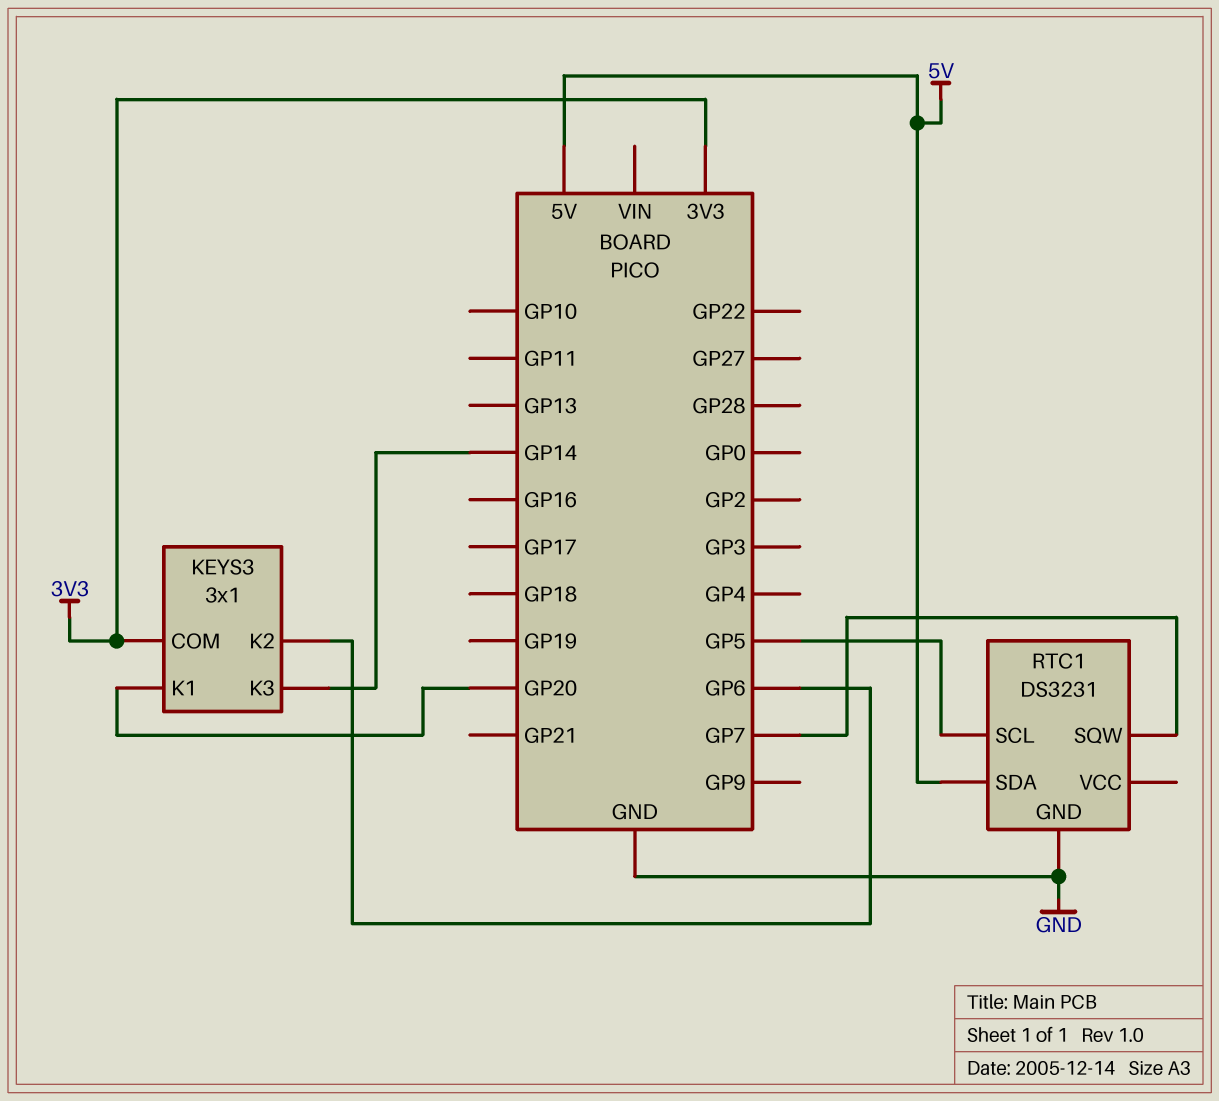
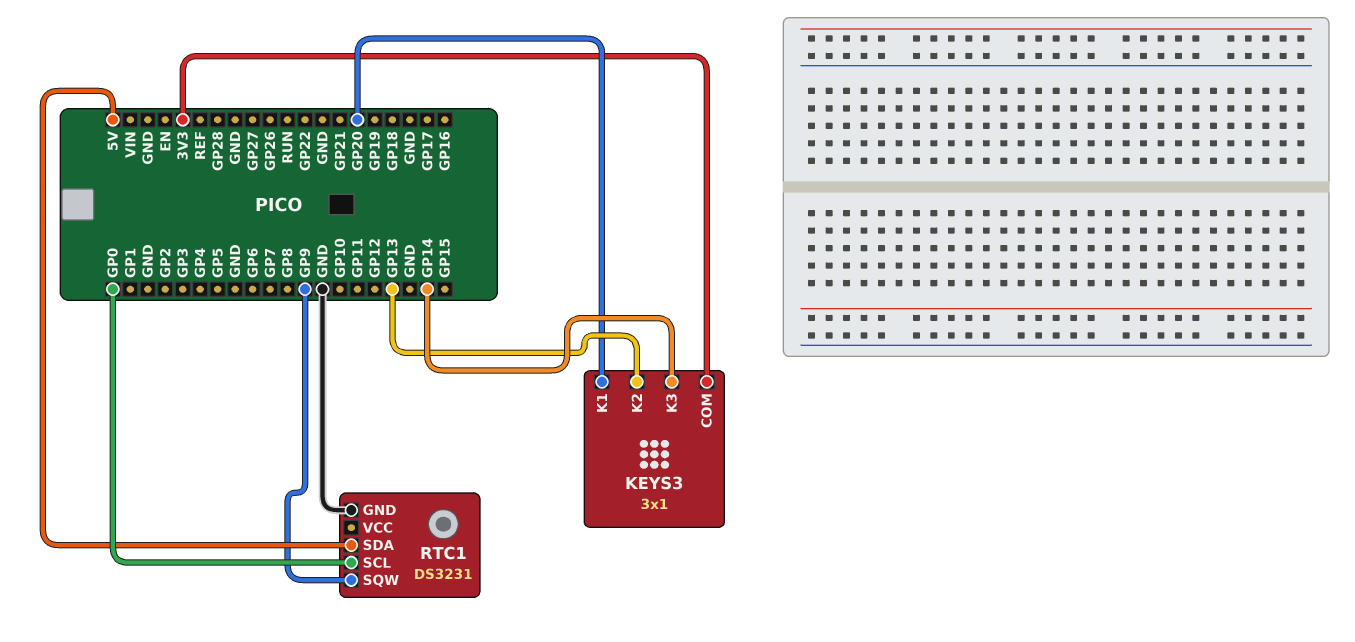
KEYS3 pin K2: GP6 -> GP13
RTC1 pin SCL: GP5 -> GP0
RTC1 pin SQW: GP7 -> GP9

